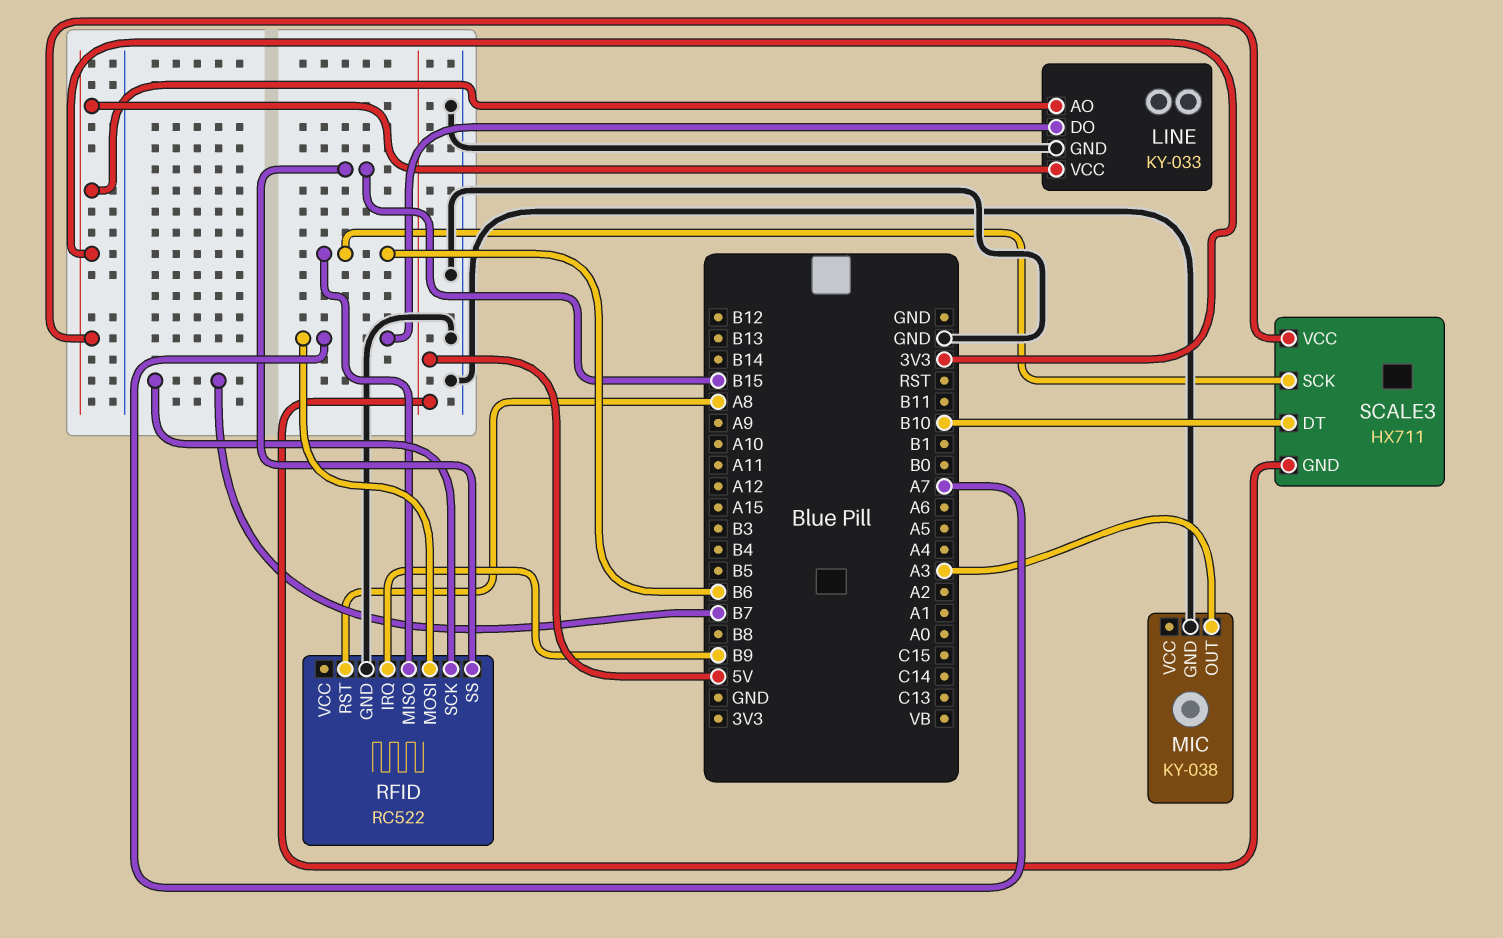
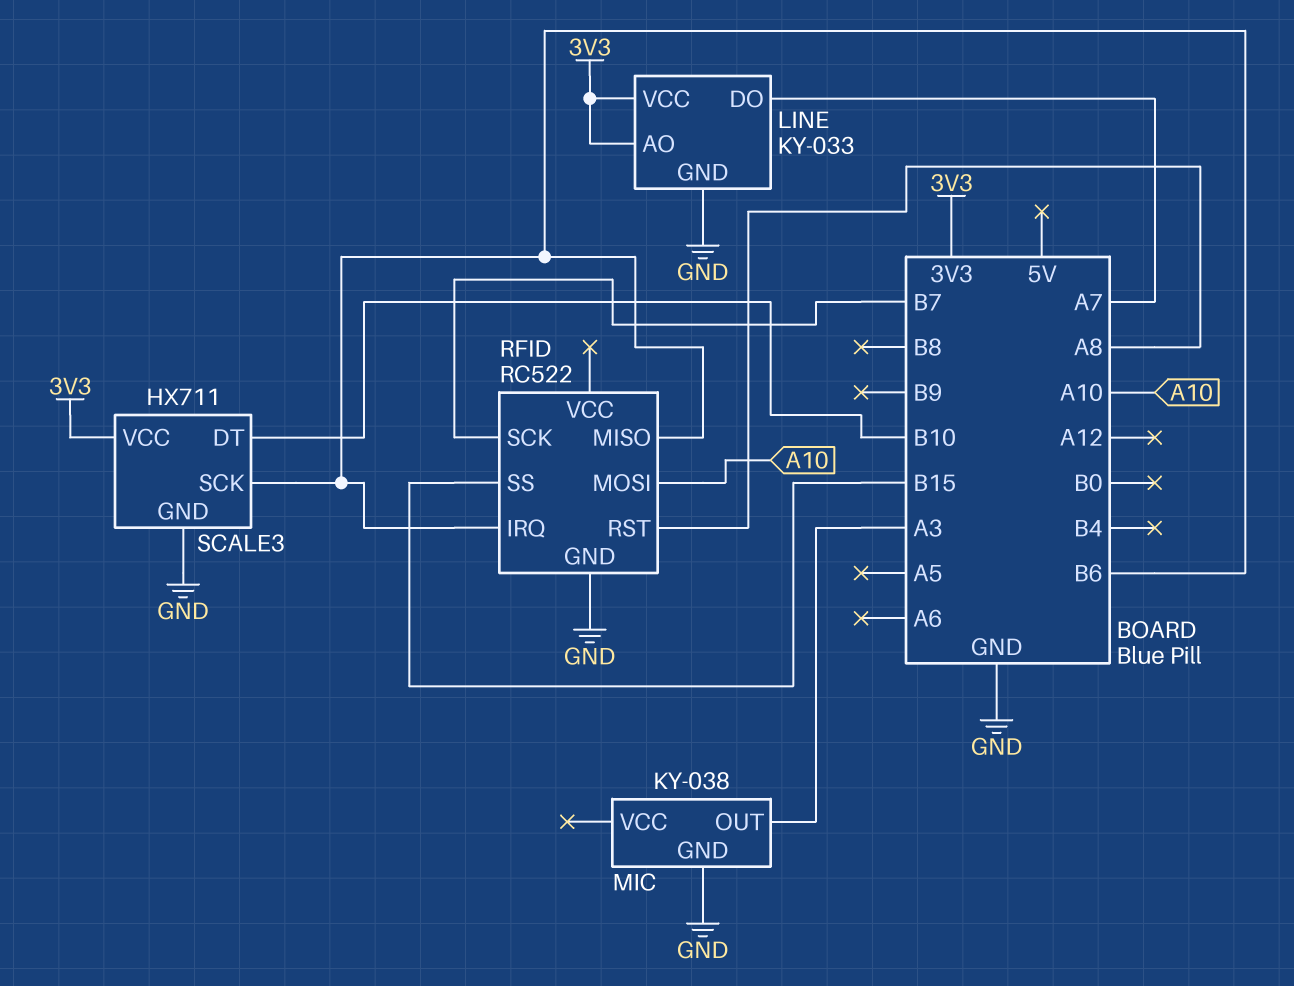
RFID pin IRQ: B9 -> B6
RFID pin MOSI: A7 -> A10
SCALE3 pin GND: 5V -> GND

